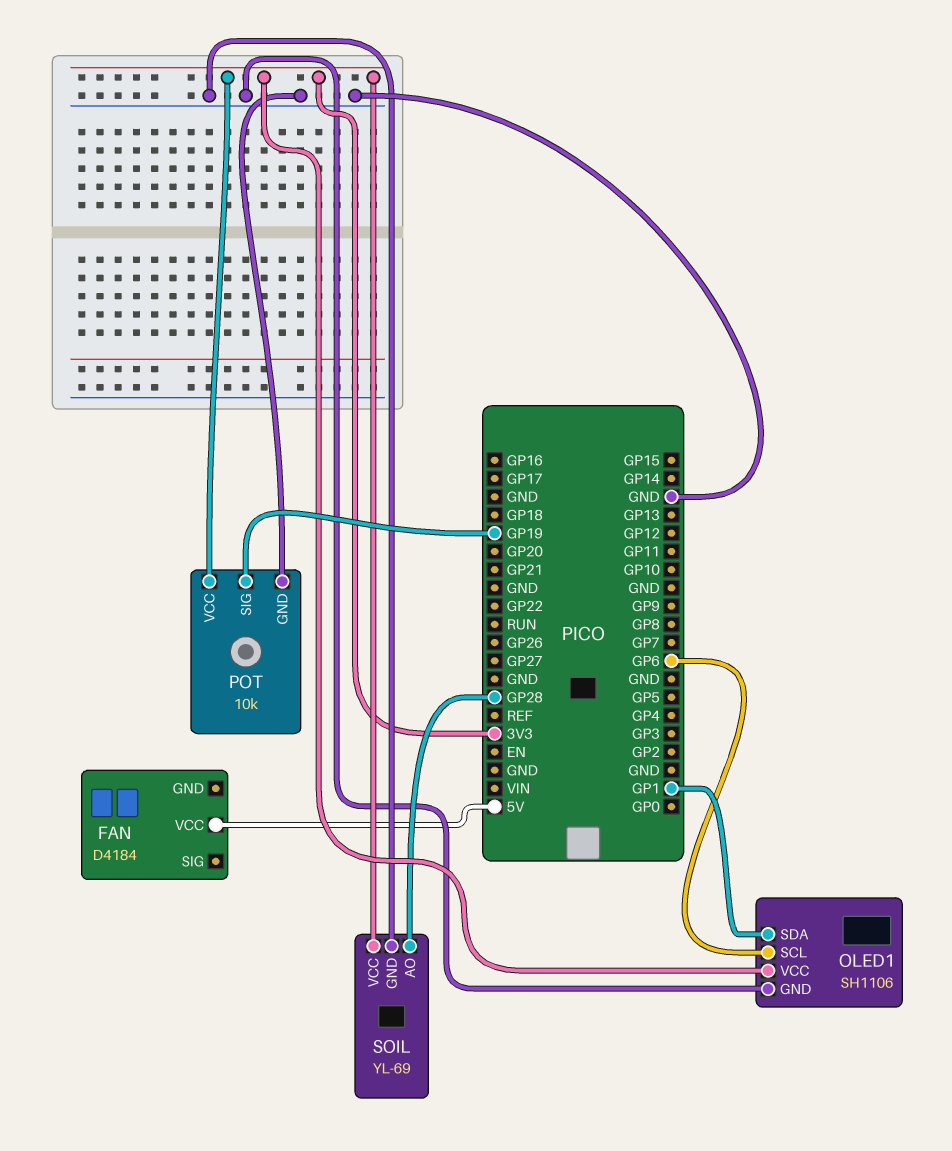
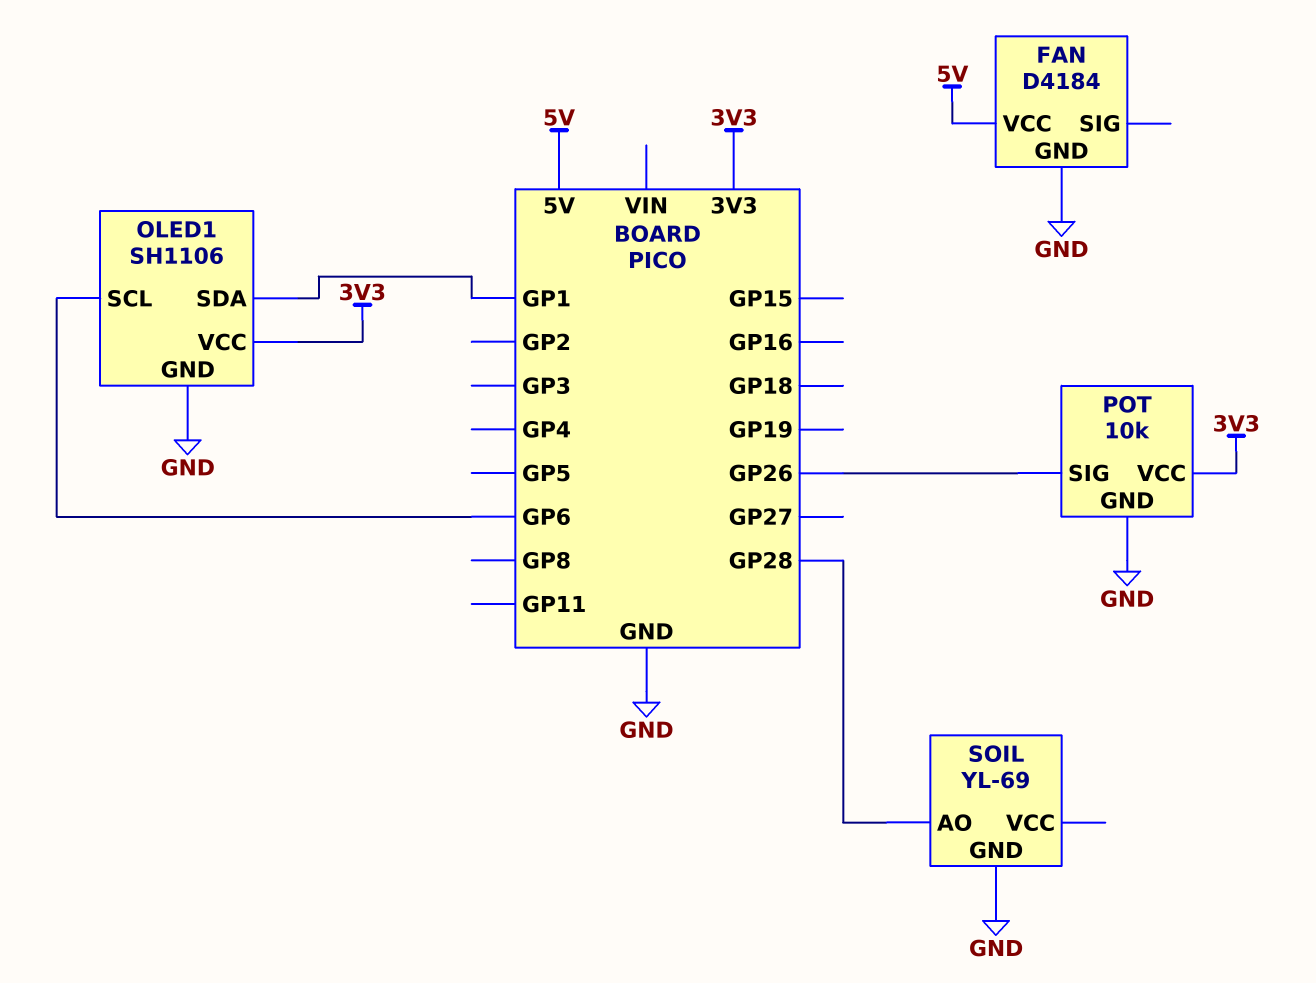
FAN pin GND: none -> GND
POT pin SIG: GP19 -> GP26
SOIL pin VCC: 3V3 -> none

